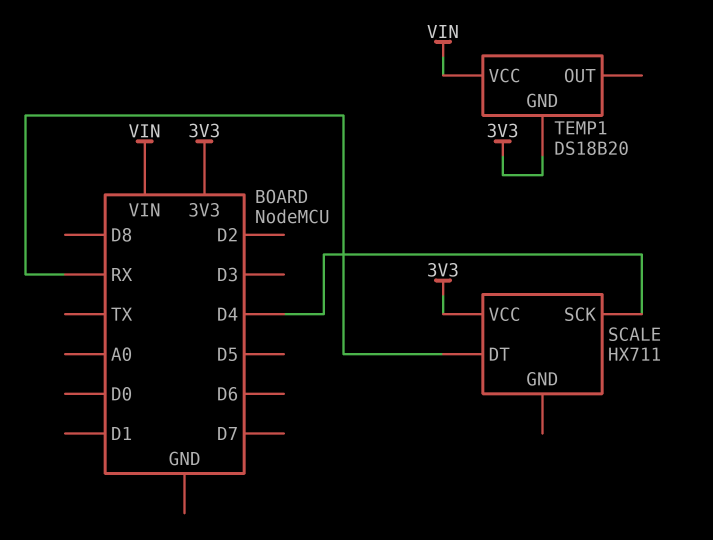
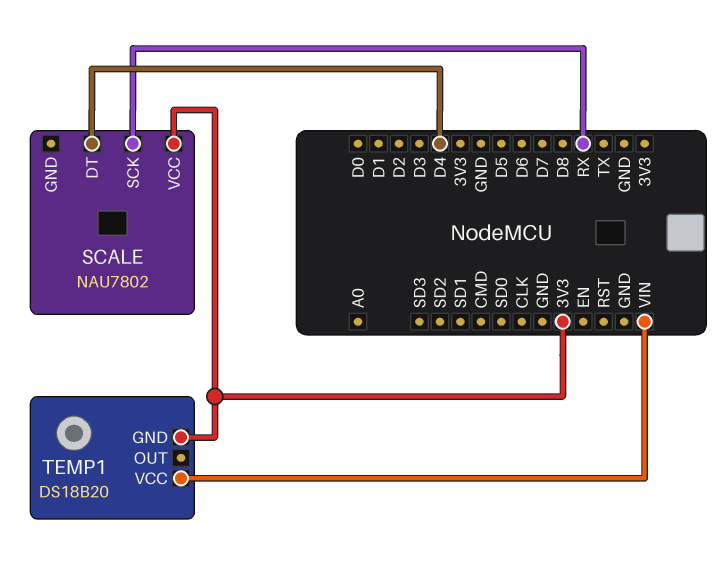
SCALE: HX711 -> NAU7802
SCALE pin DT: RX -> D4
SCALE pin SCK: D4 -> RX

